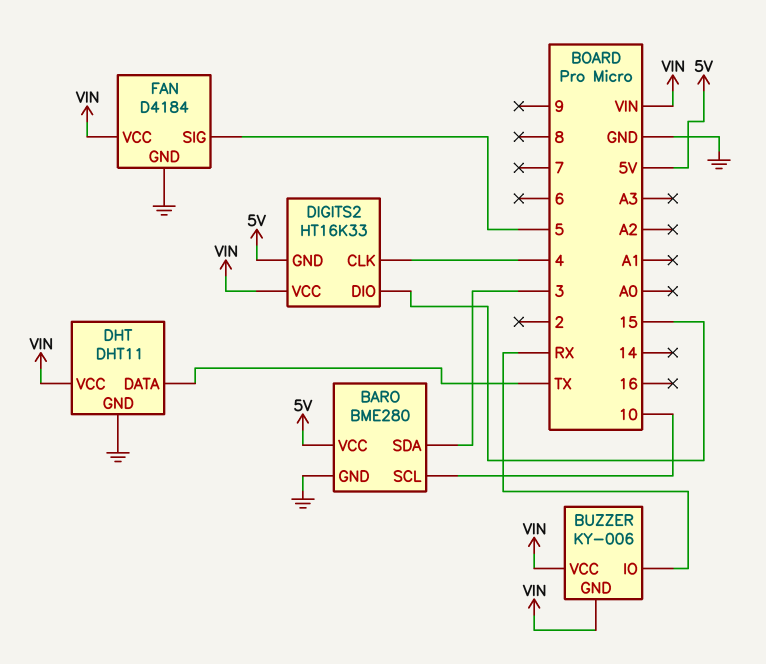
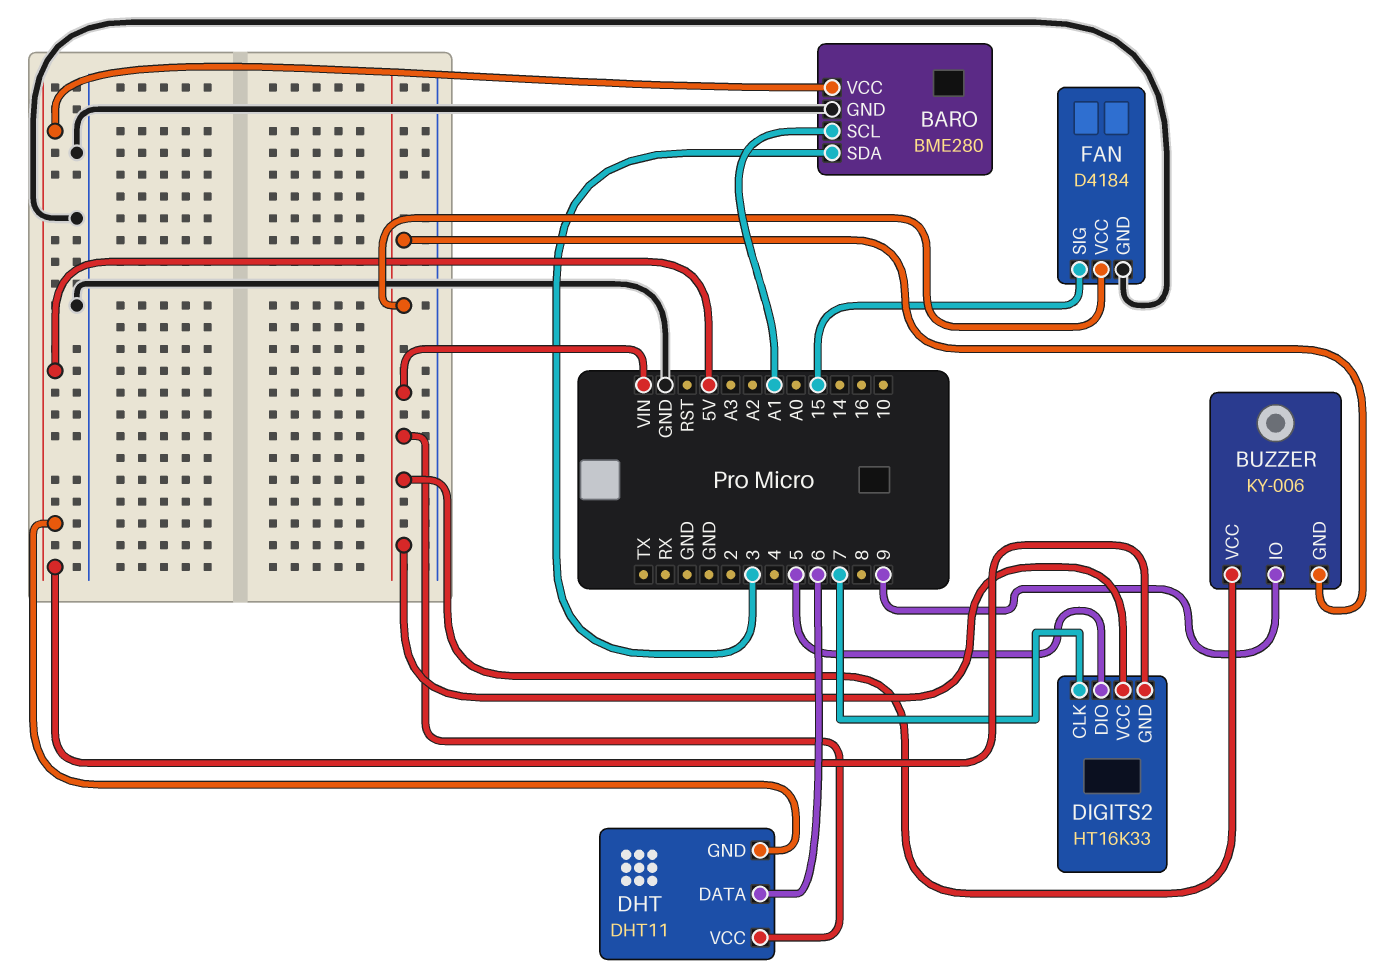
BARO pin SCL: 10 -> A1
BUZZER pin IO: RX -> 9
DHT pin DATA: TX -> 6
DHT pin GND: GND -> 5V
DIGITS2 pin CLK: 4 -> 7
DIGITS2 pin DIO: 15 -> 5
FAN pin SIG: 5 -> 15

